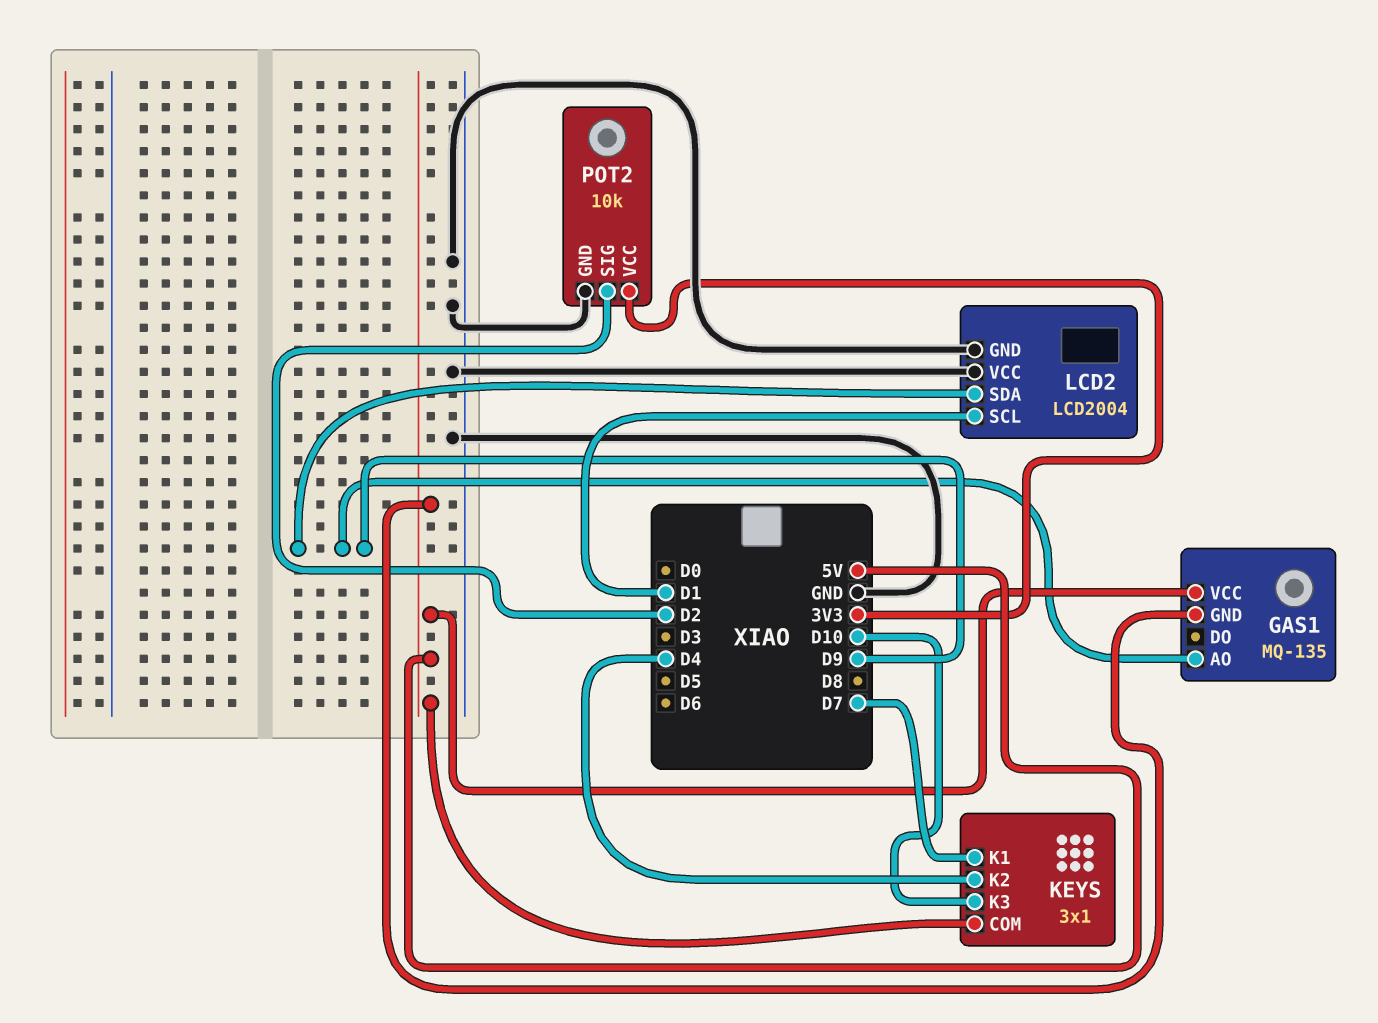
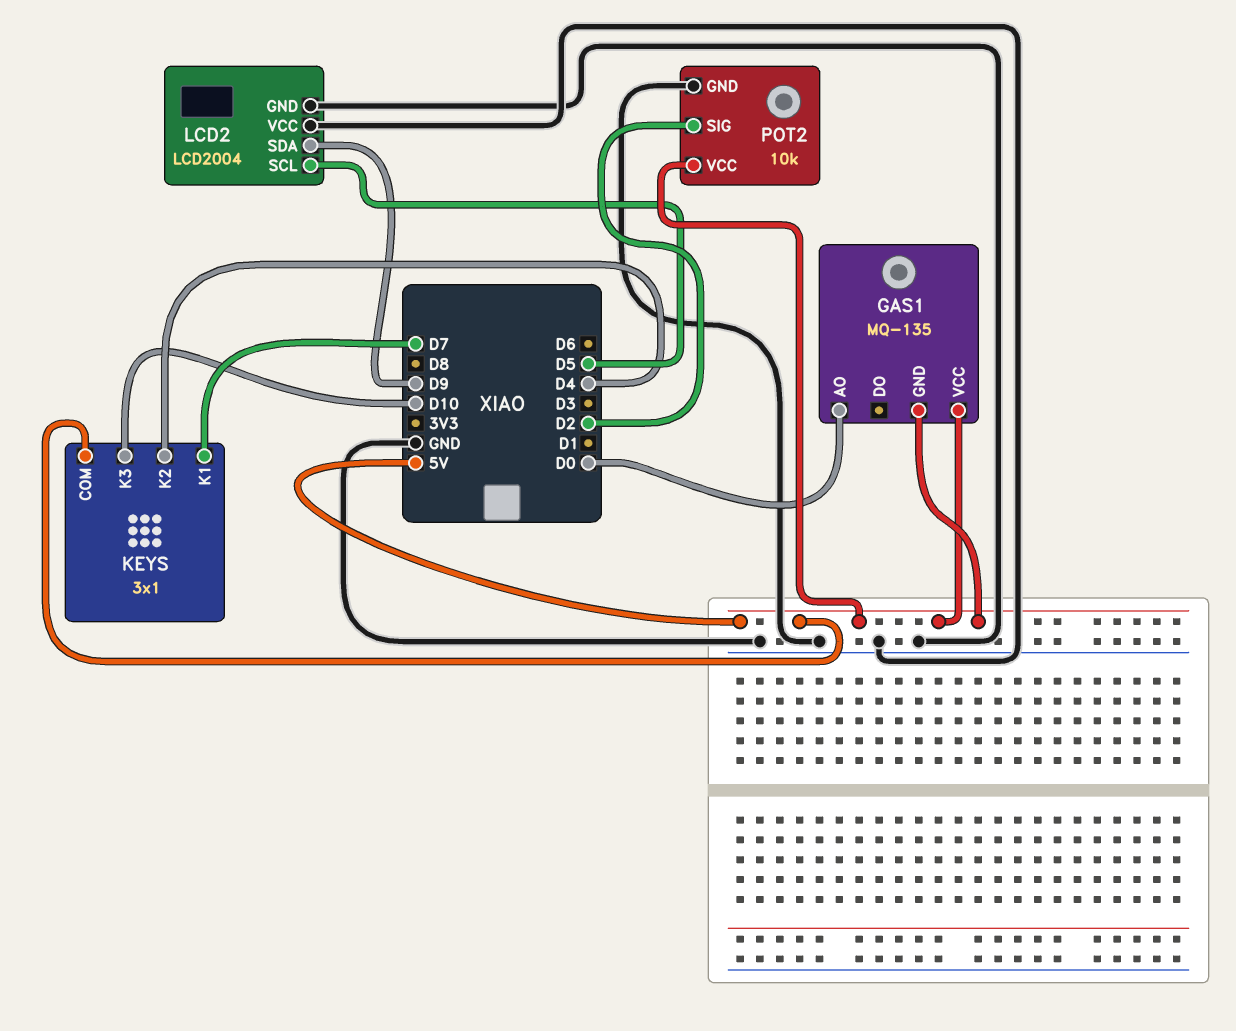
GAS1 pin AO: D9 -> D0
LCD2 pin SCL: D1 -> D5
POT2 pin VCC: 3V3 -> 5V

